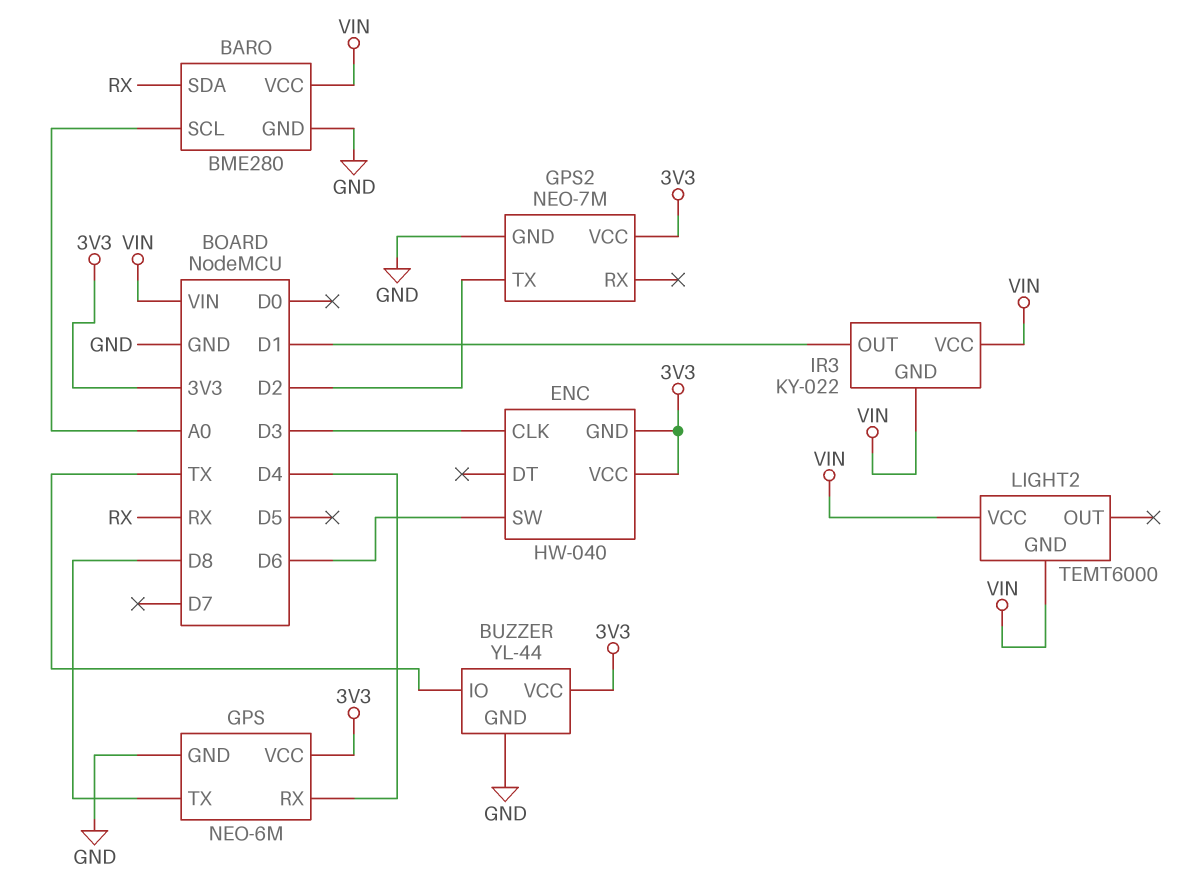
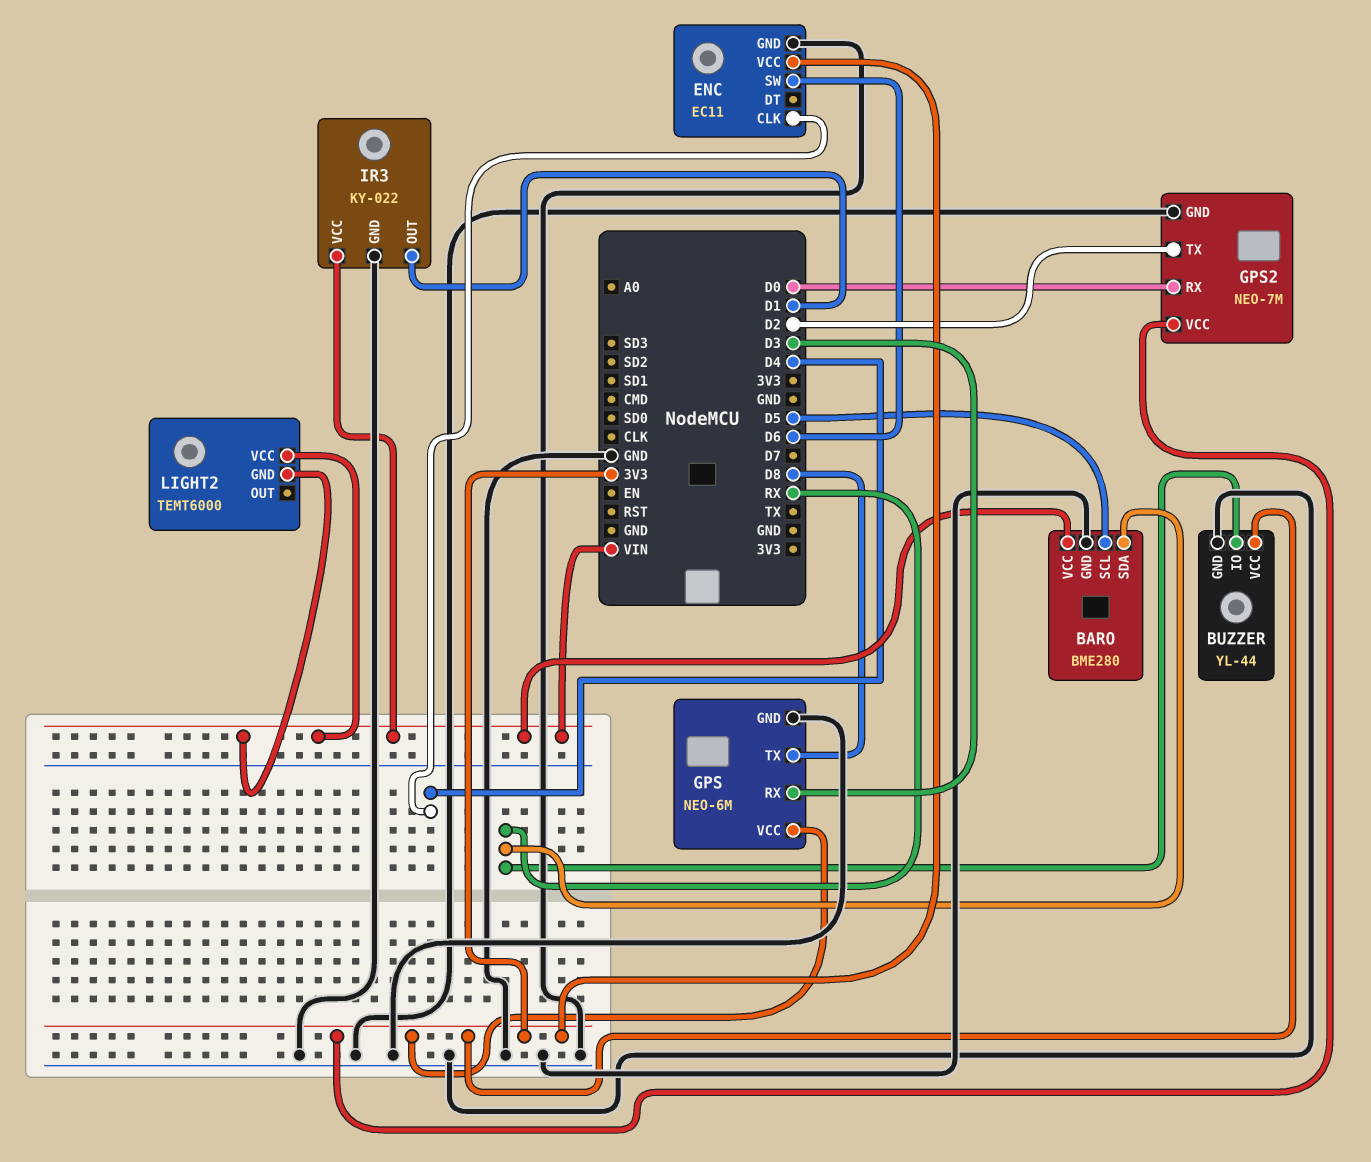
BARO pin SCL: A0 -> D5
BUZZER pin IO: TX -> RX
ENC: HW-040 -> EC11
ENC pin CLK: D3 -> D4
ENC pin GND: 3V3 -> GND
GPS pin RX: D4 -> D3
GPS2 pin RX: none -> D0
IR3 pin GND: VIN -> GND

